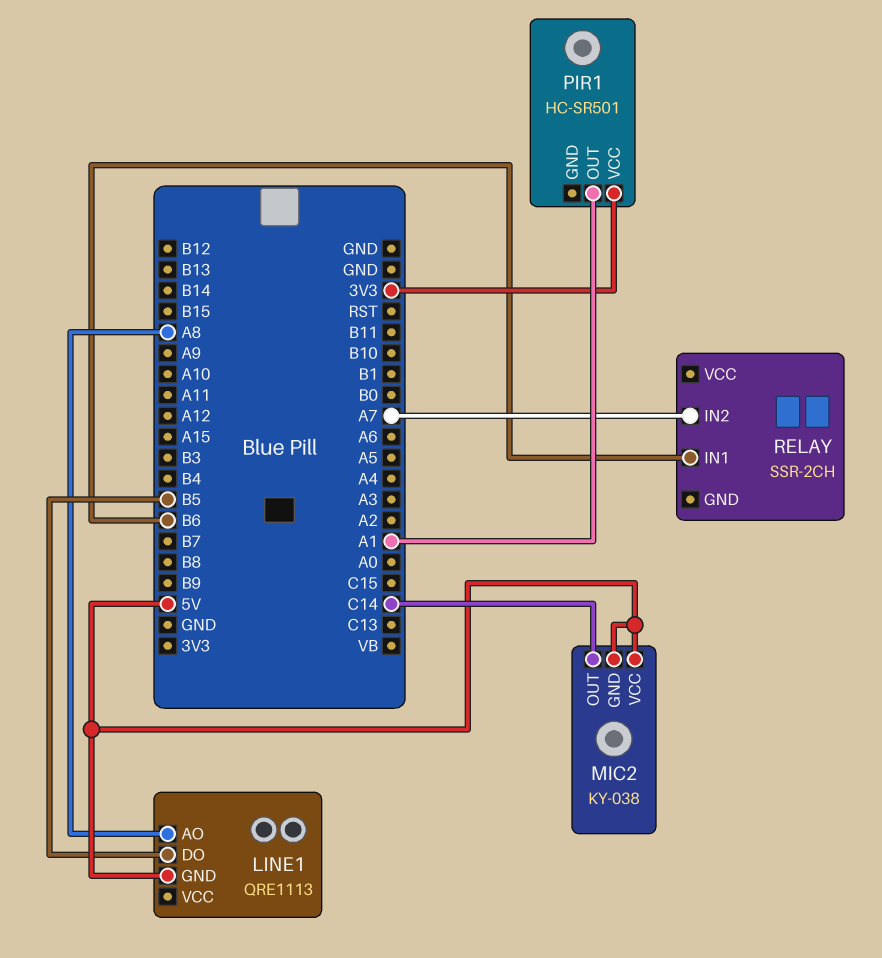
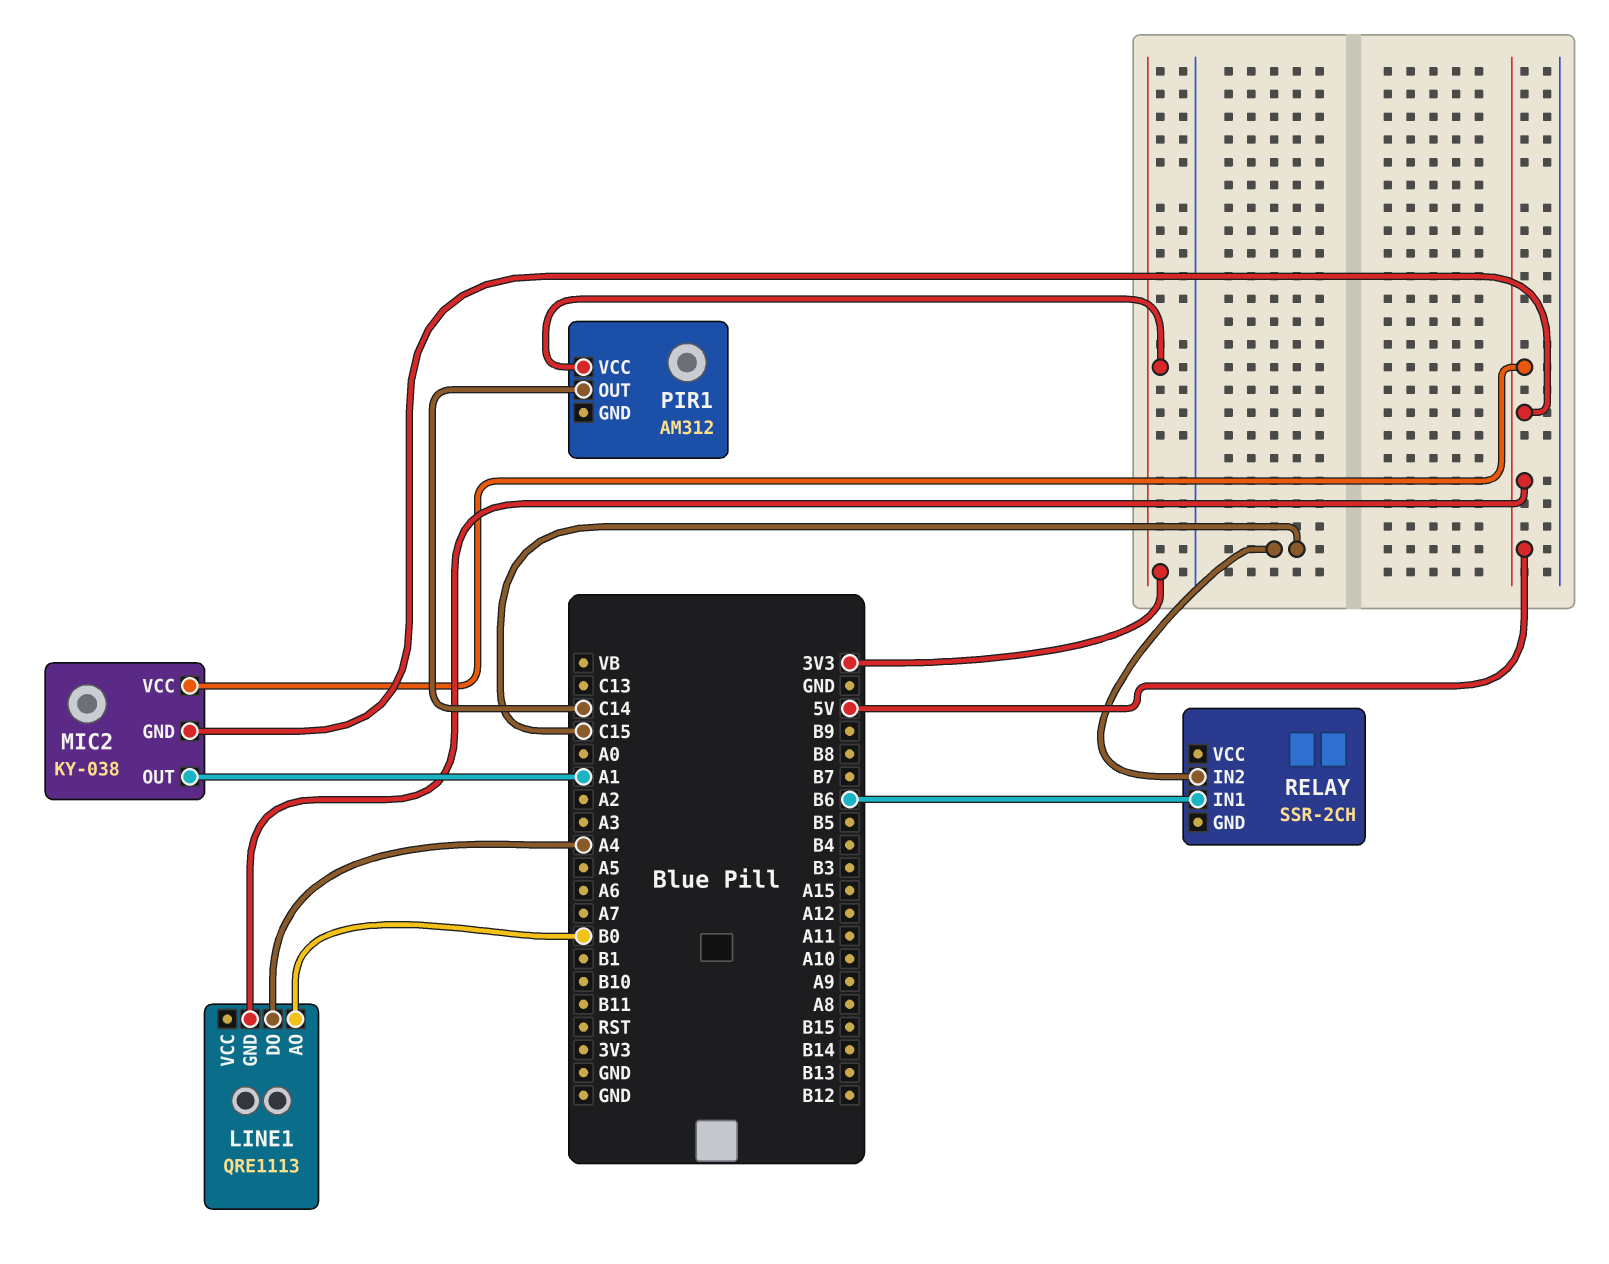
LINE1 pin AO: A8 -> B0
LINE1 pin DO: B5 -> A4
MIC2 pin OUT: C14 -> A1
PIR1: HC-SR501 -> AM312
PIR1 pin OUT: A1 -> C14
RELAY pin IN2: A7 -> C15

